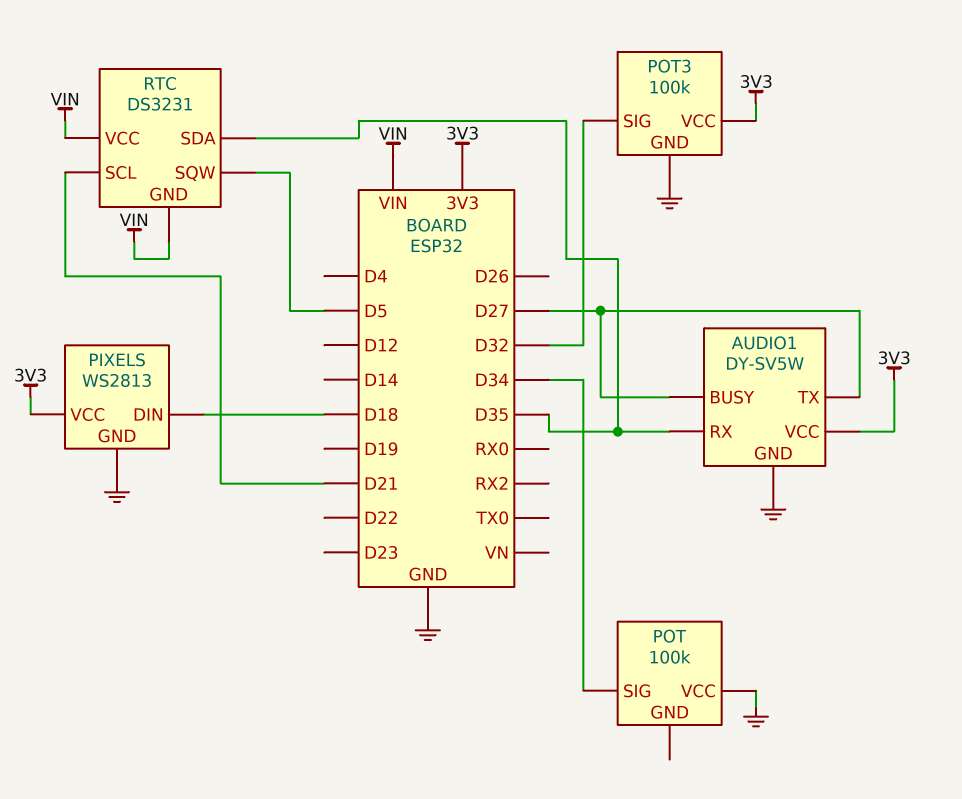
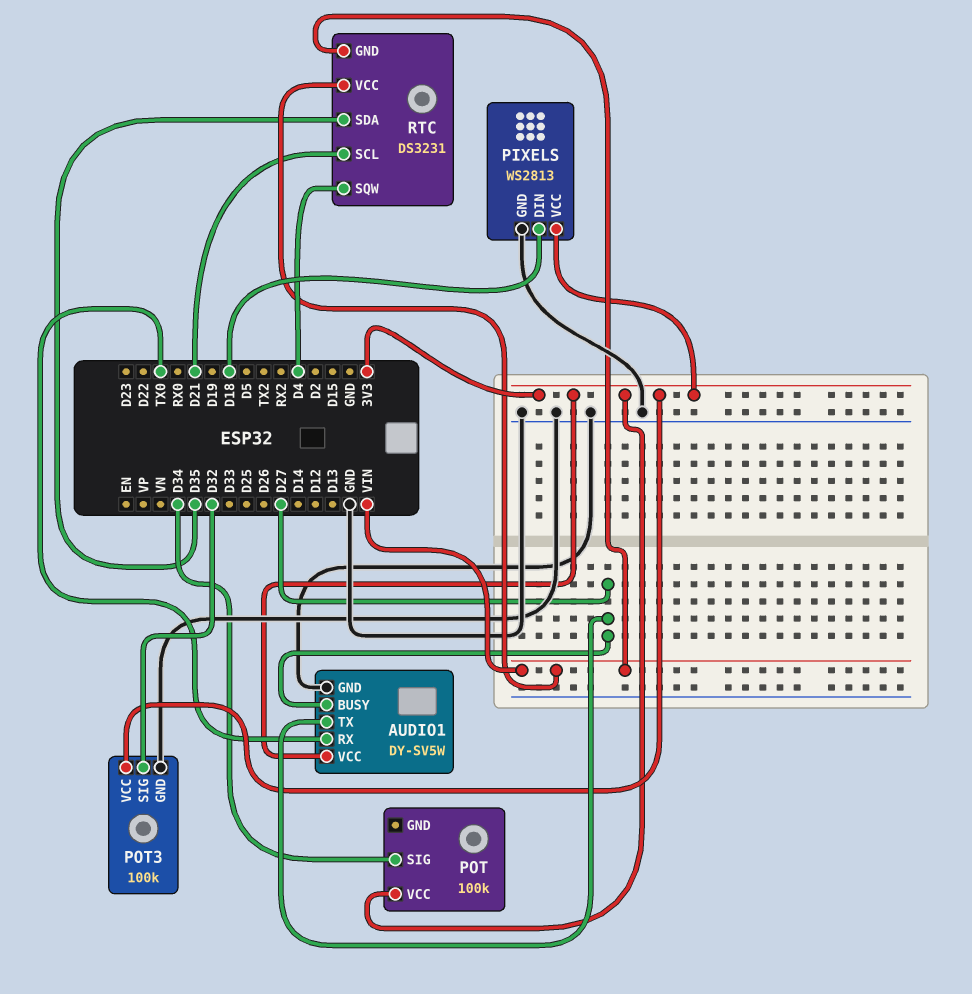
AUDIO1 pin RX: D35 -> TX0
POT pin VCC: GND -> 3V3
RTC pin SQW: D5 -> D4

